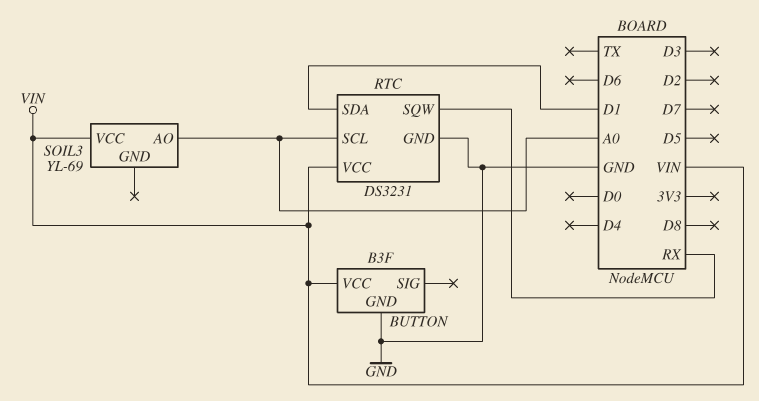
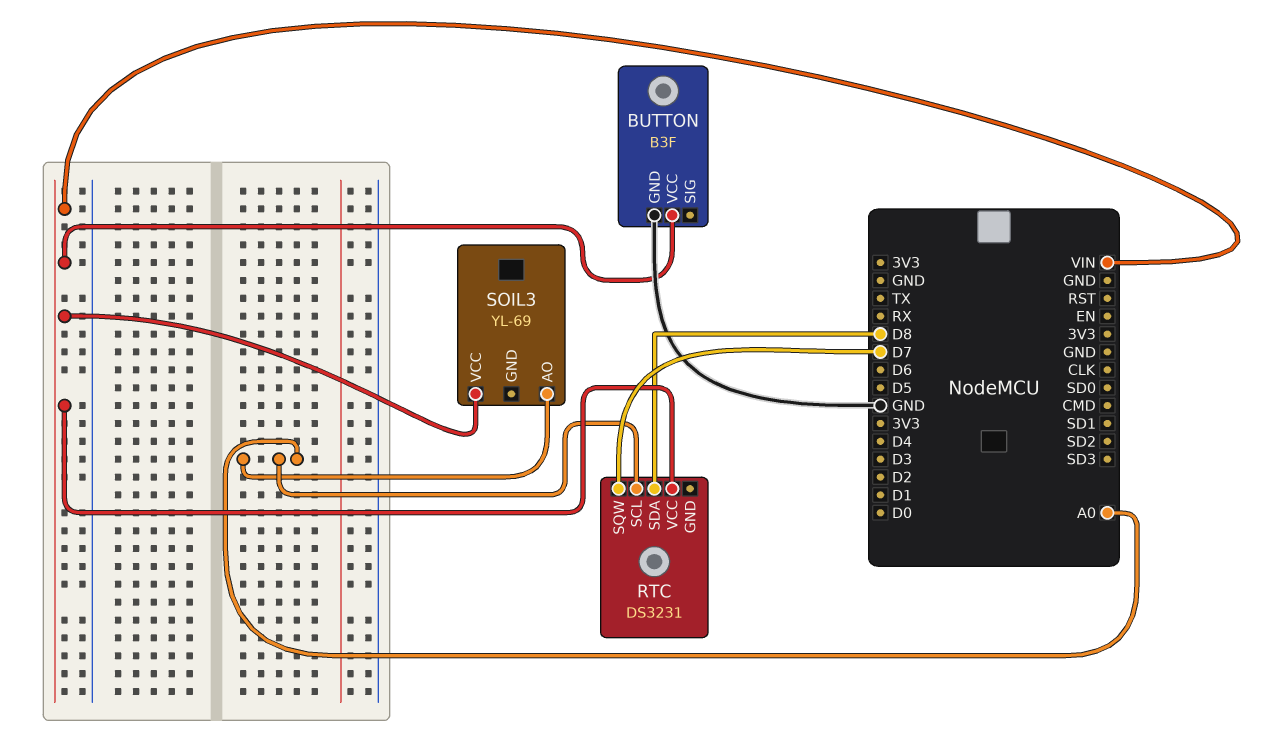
RTC pin GND: GND -> none
RTC pin SDA: D1 -> D8
RTC pin SQW: RX -> D7

